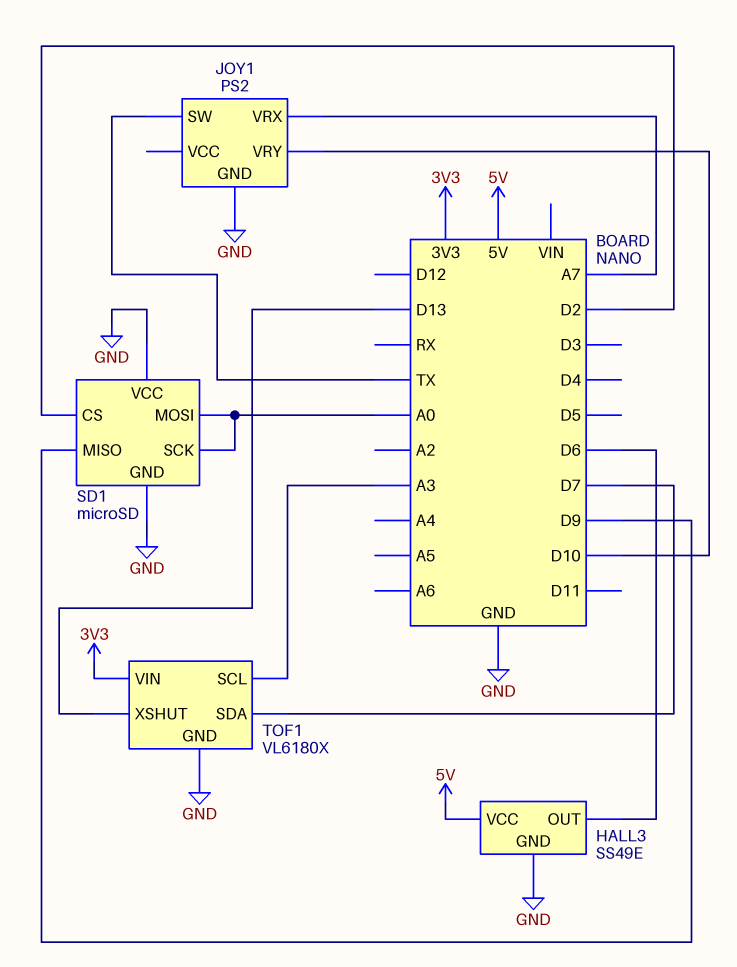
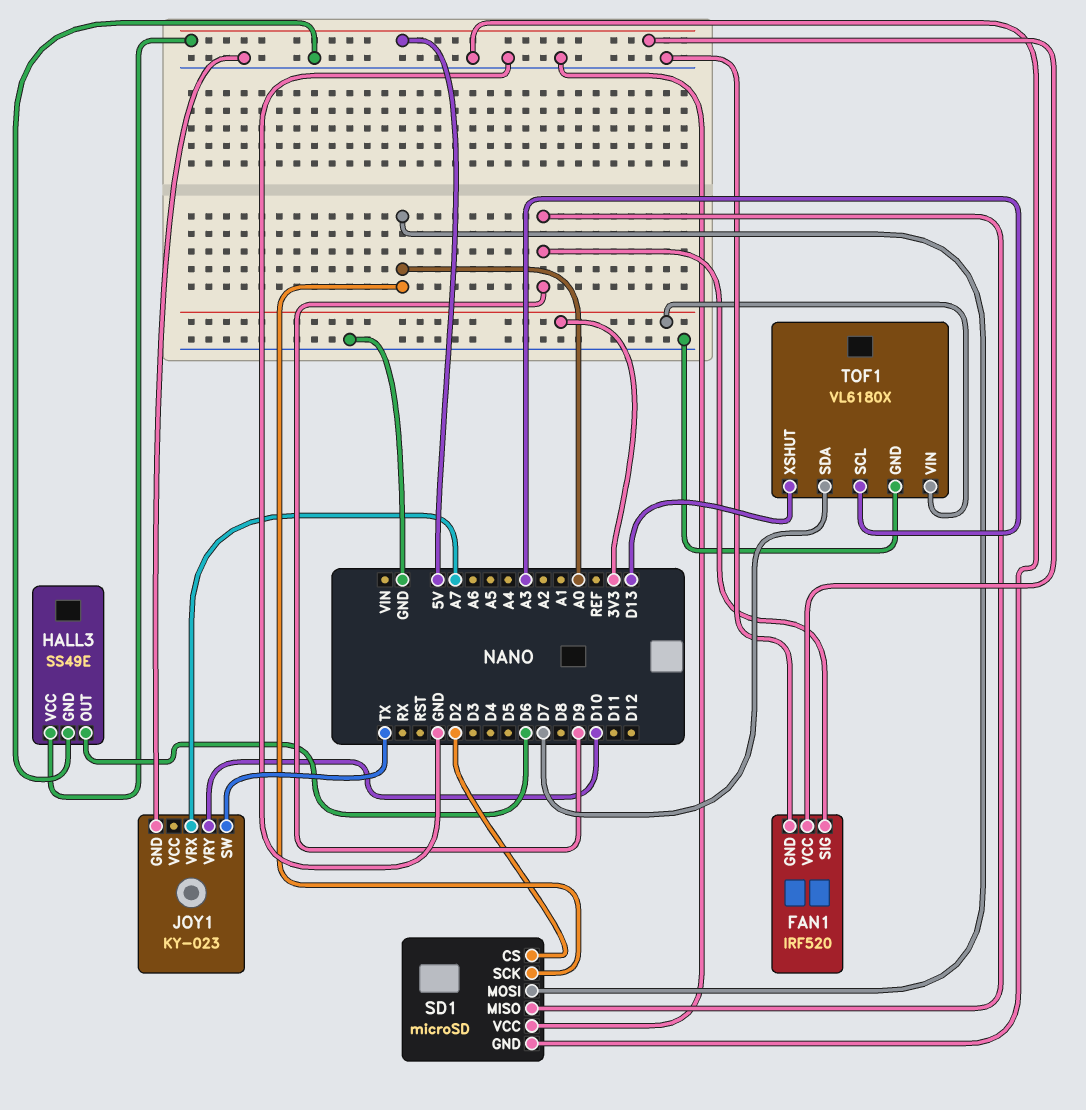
FAN1: none -> IRF520
FAN1 pin GND: none -> GND
FAN1 pin SIG: none -> D9
FAN1 pin VCC: none -> 5V
JOY1: PS2 -> KY-023

